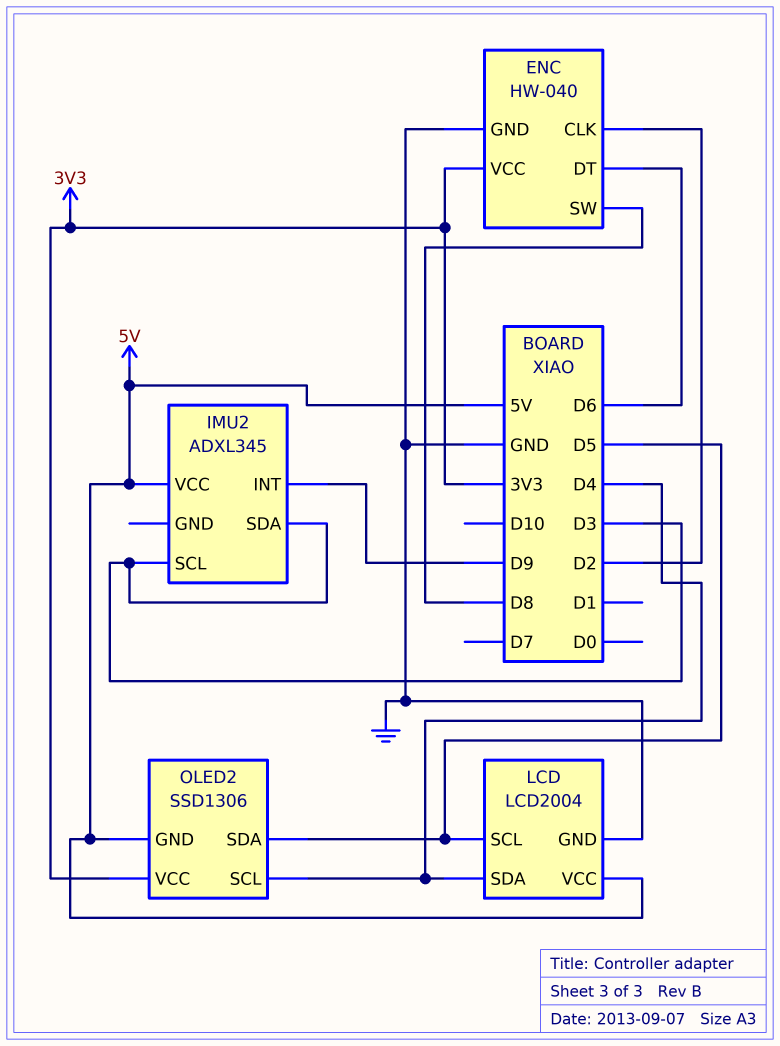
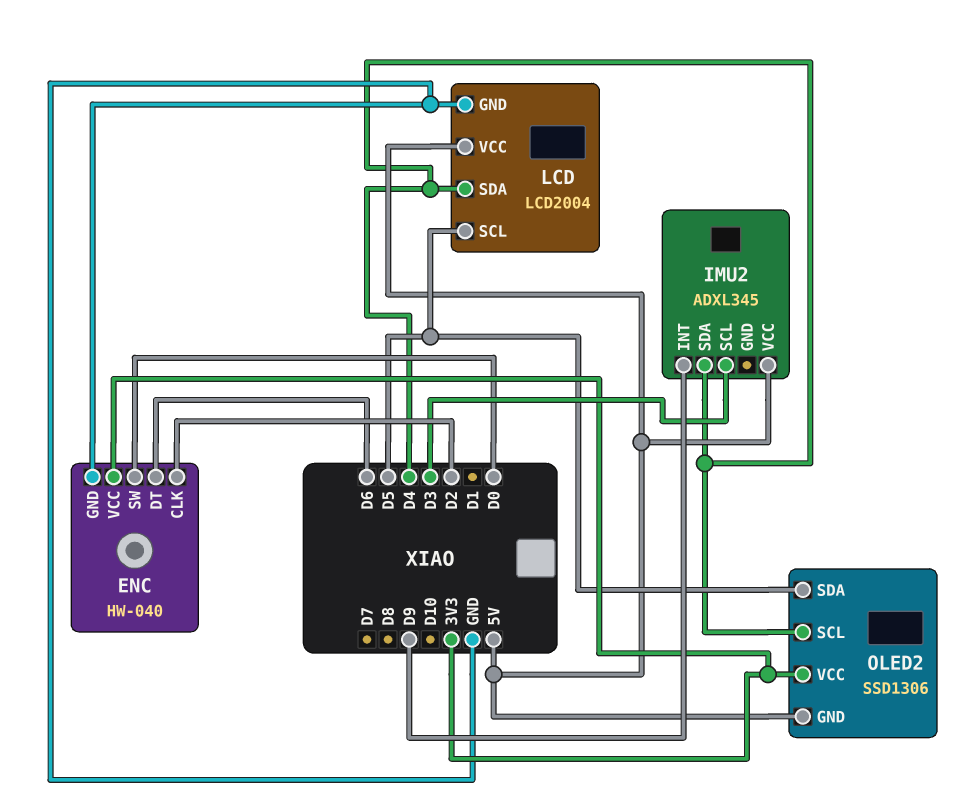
ENC pin SW: D8 -> D0
IMU2 pin SDA: D3 -> D4

